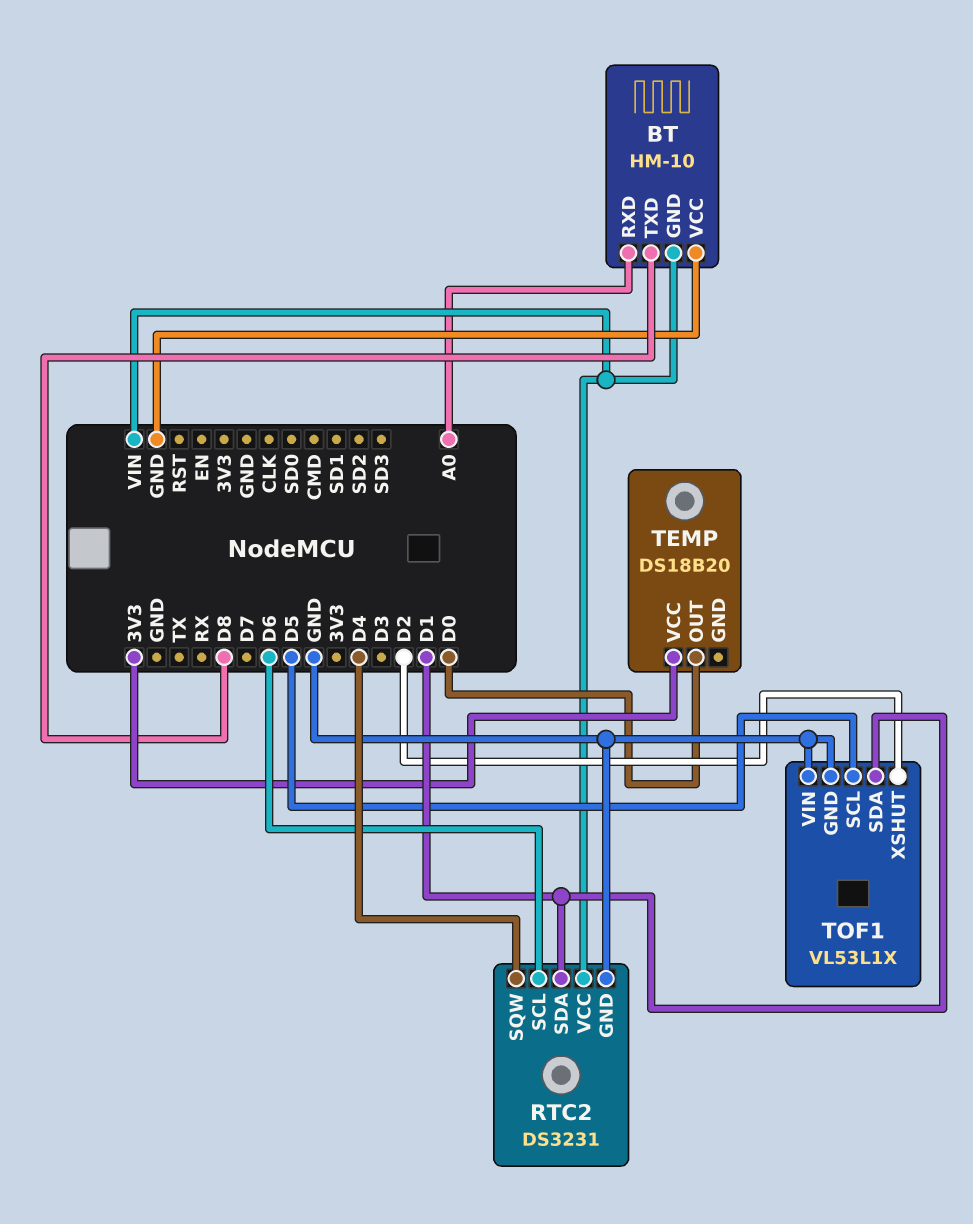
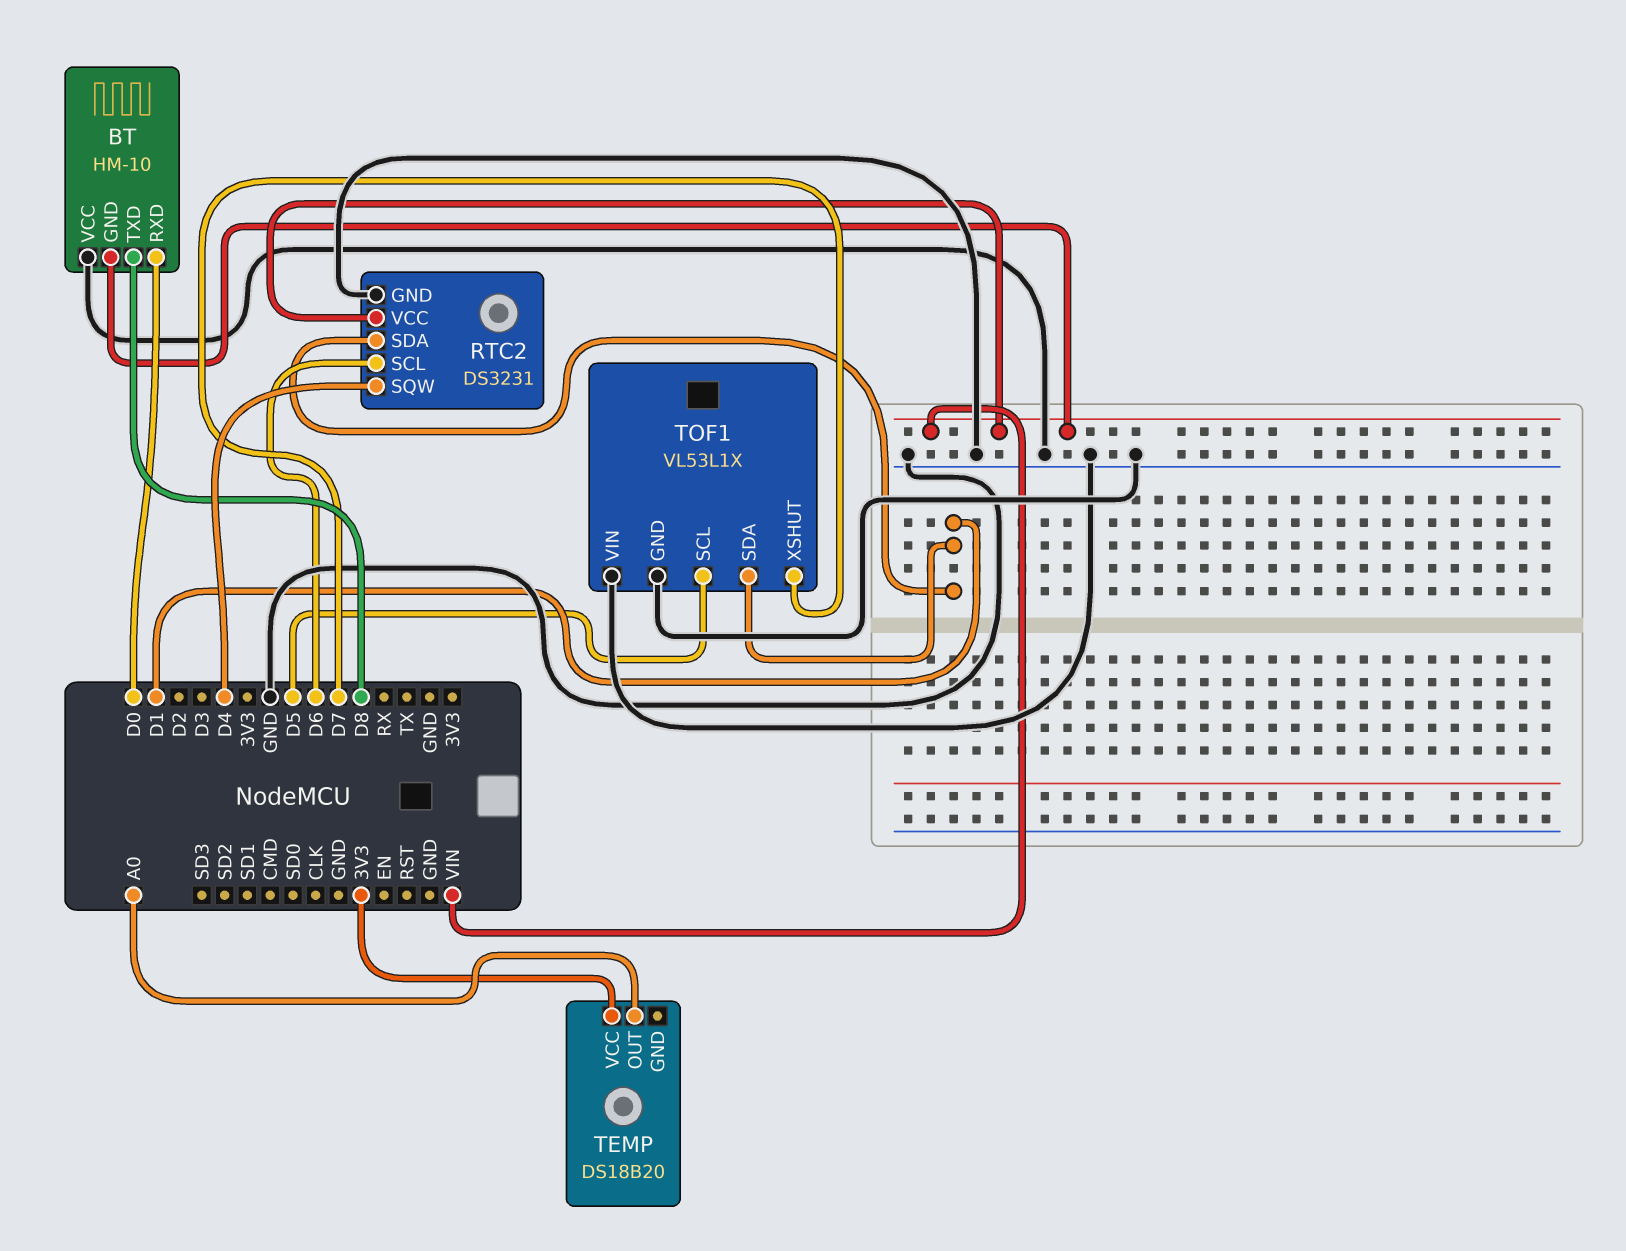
BT pin RXD: A0 -> D0
TEMP pin OUT: D0 -> A0
TOF1 pin XSHUT: D2 -> D7

